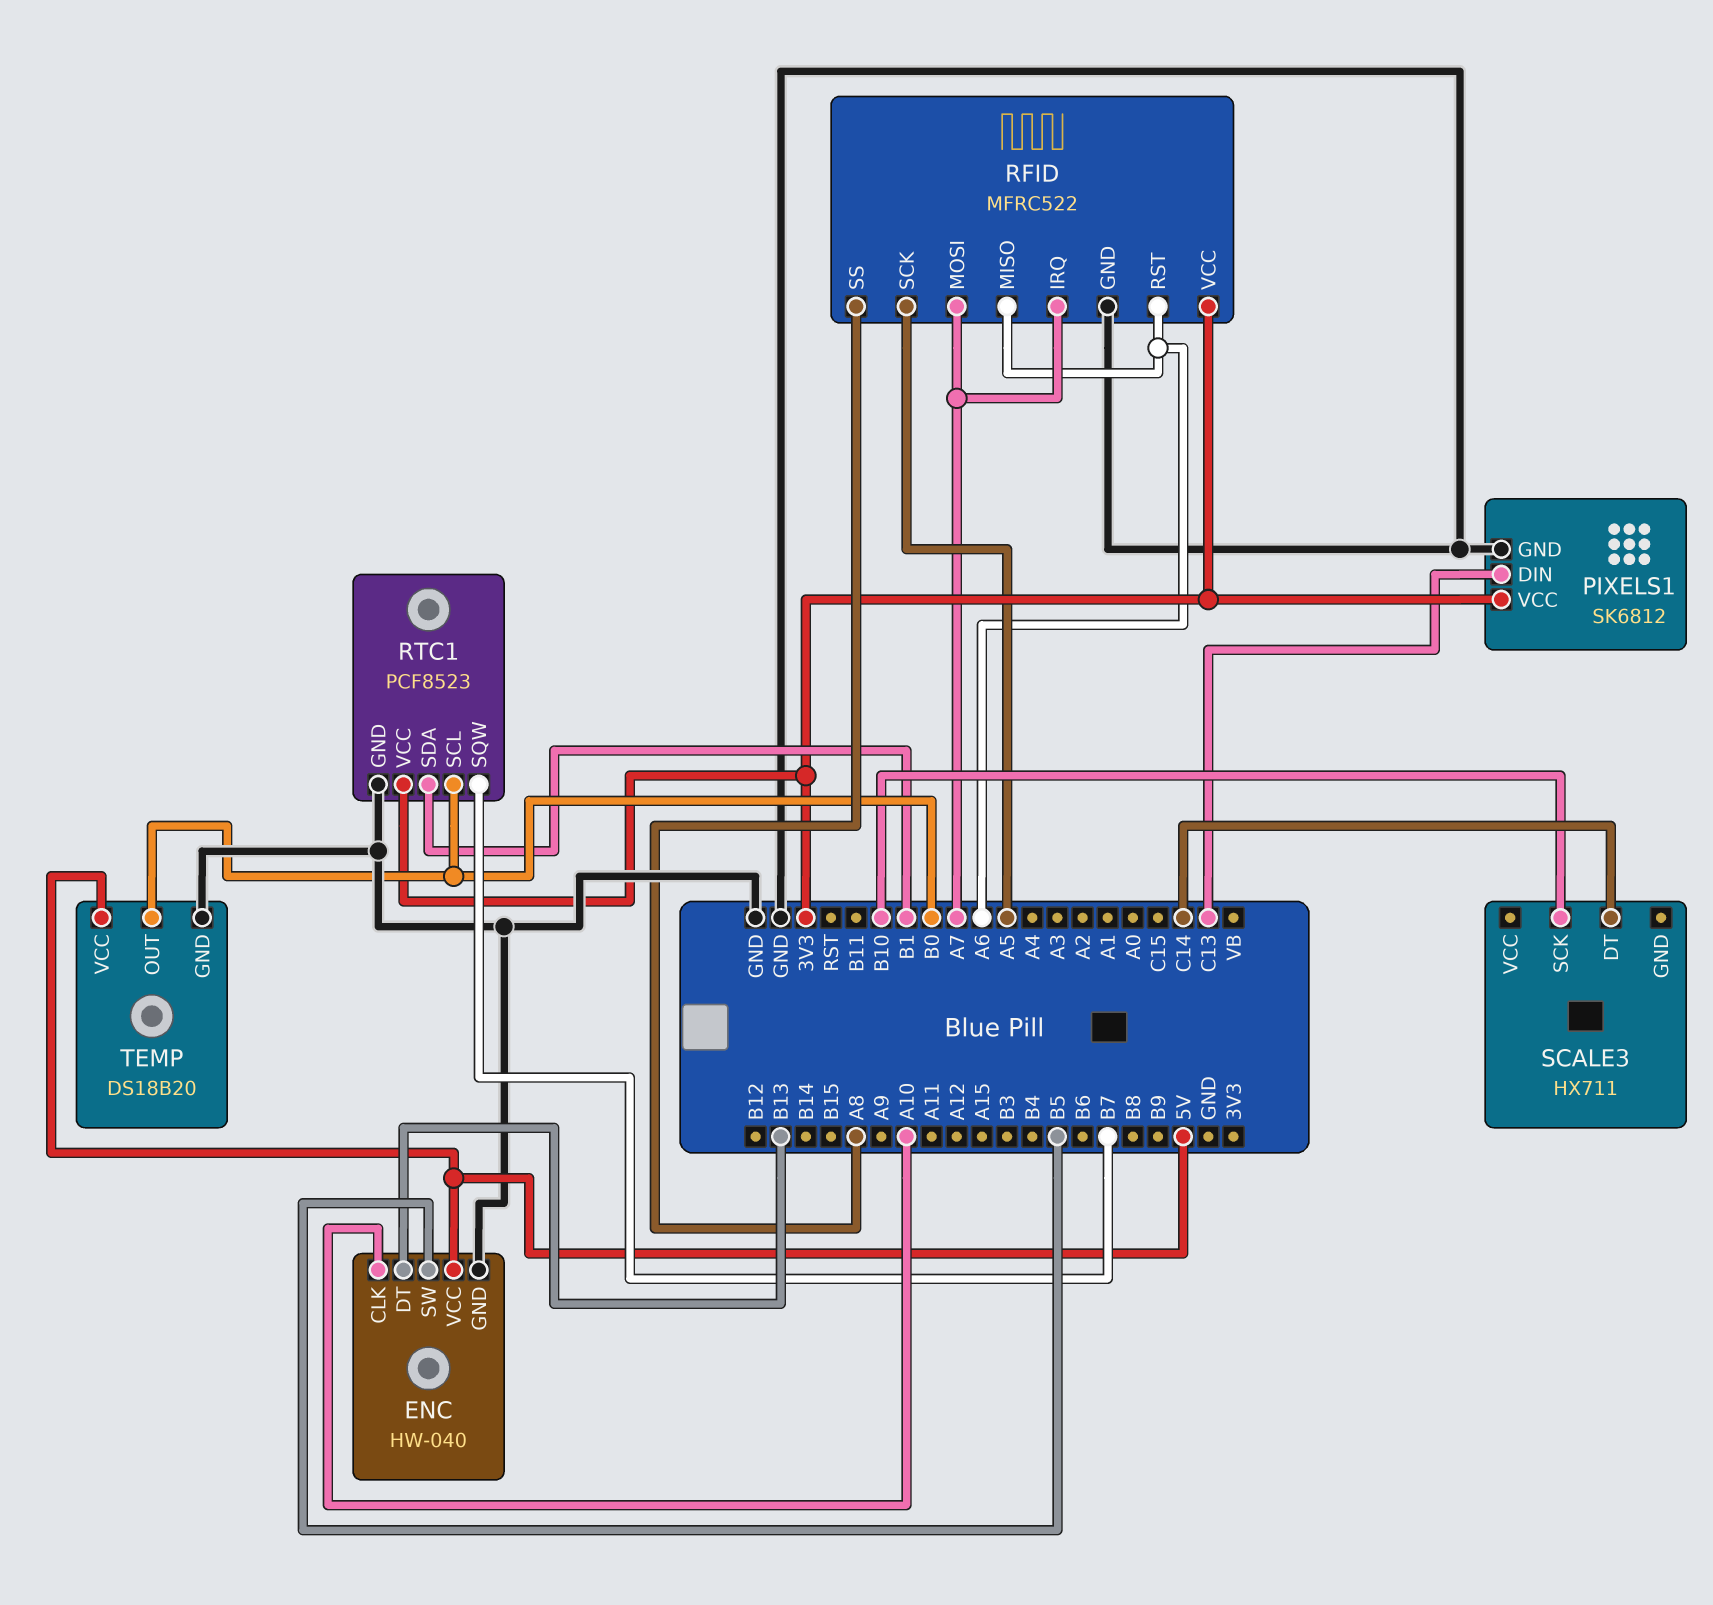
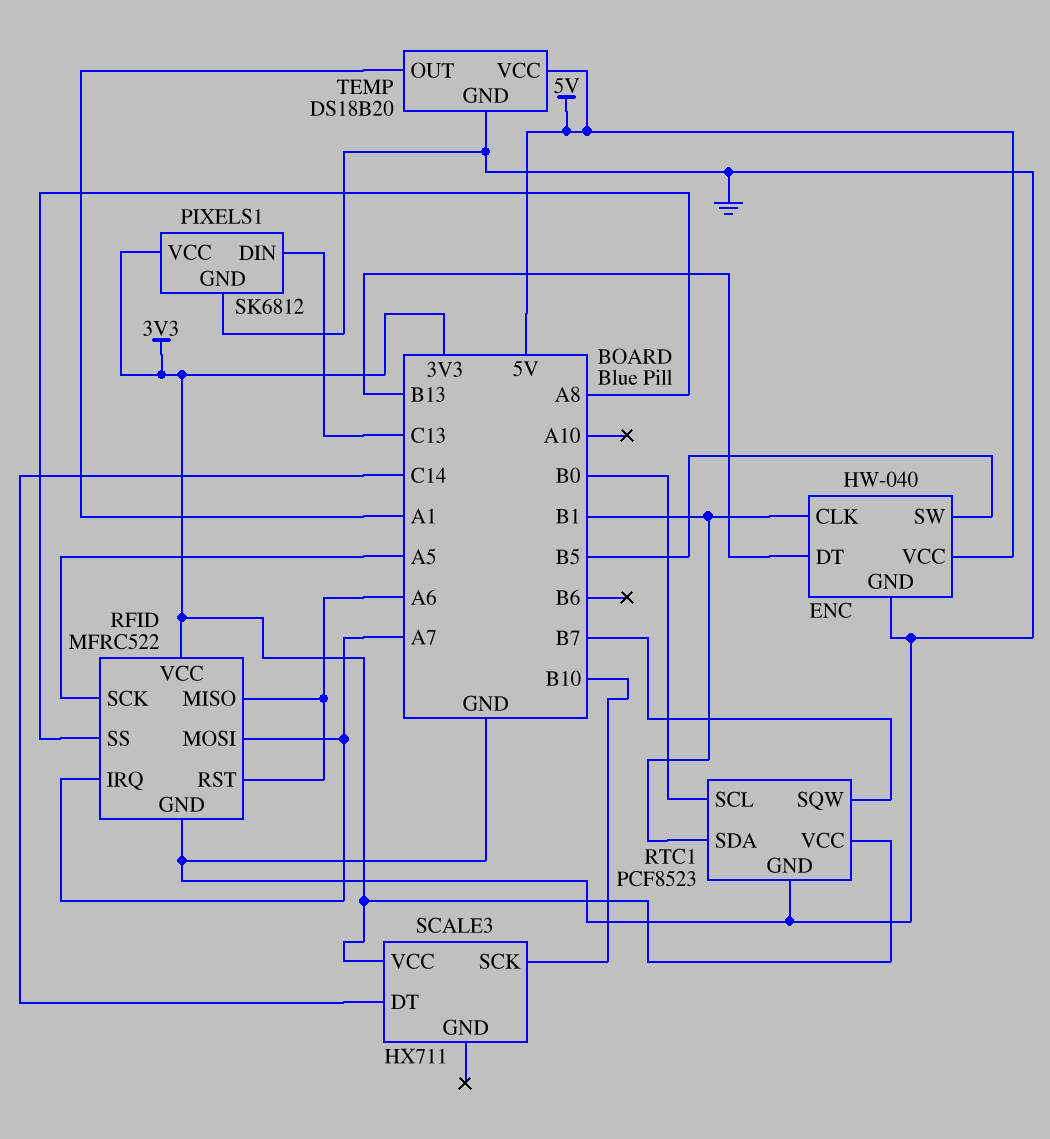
ENC pin CLK: A10 -> B1
SCALE3 pin VCC: none -> 3V3
TEMP pin OUT: B0 -> A1

